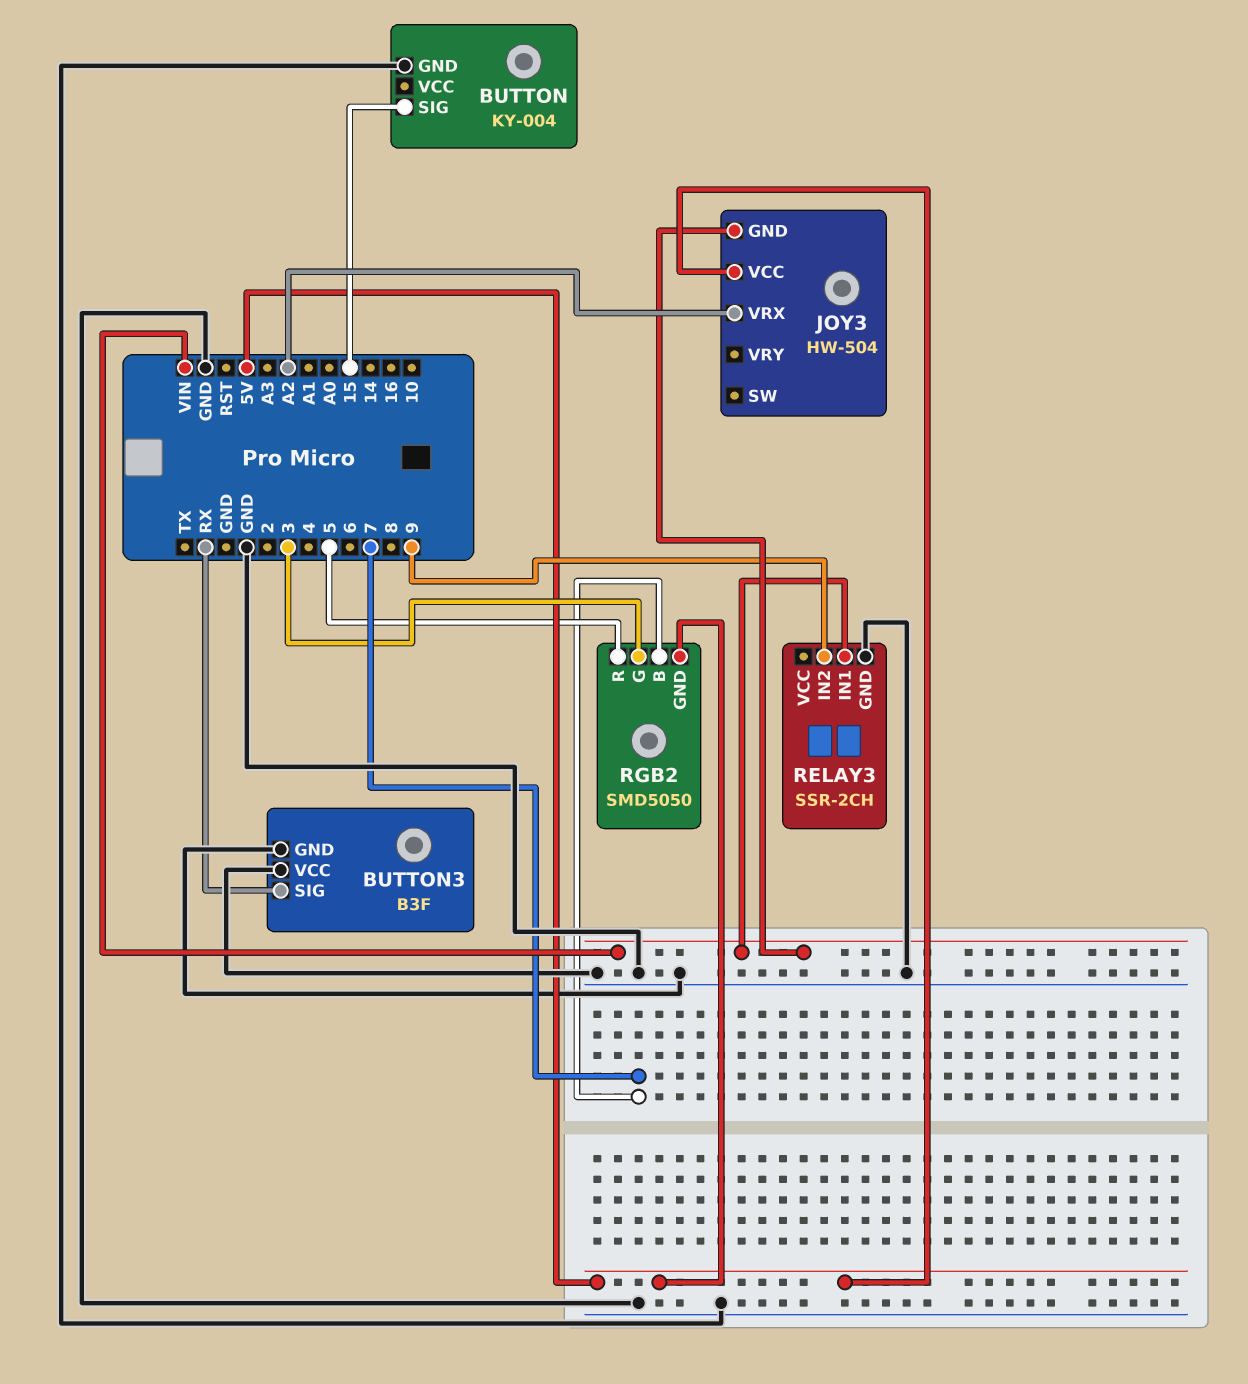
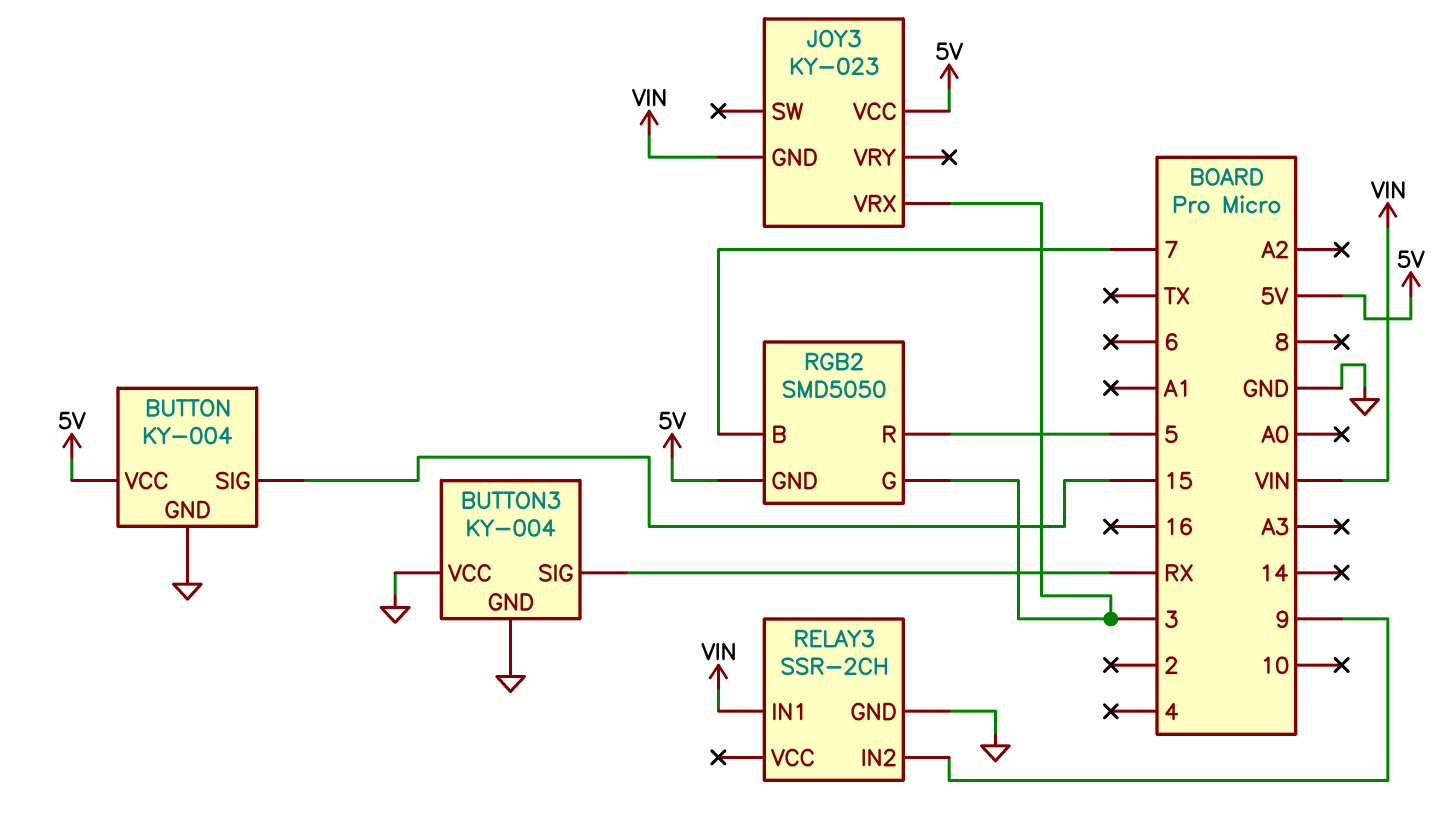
BUTTON pin VCC: none -> 5V
BUTTON3: B3F -> KY-004
JOY3: HW-504 -> KY-023
JOY3 pin VRX: A2 -> 3

